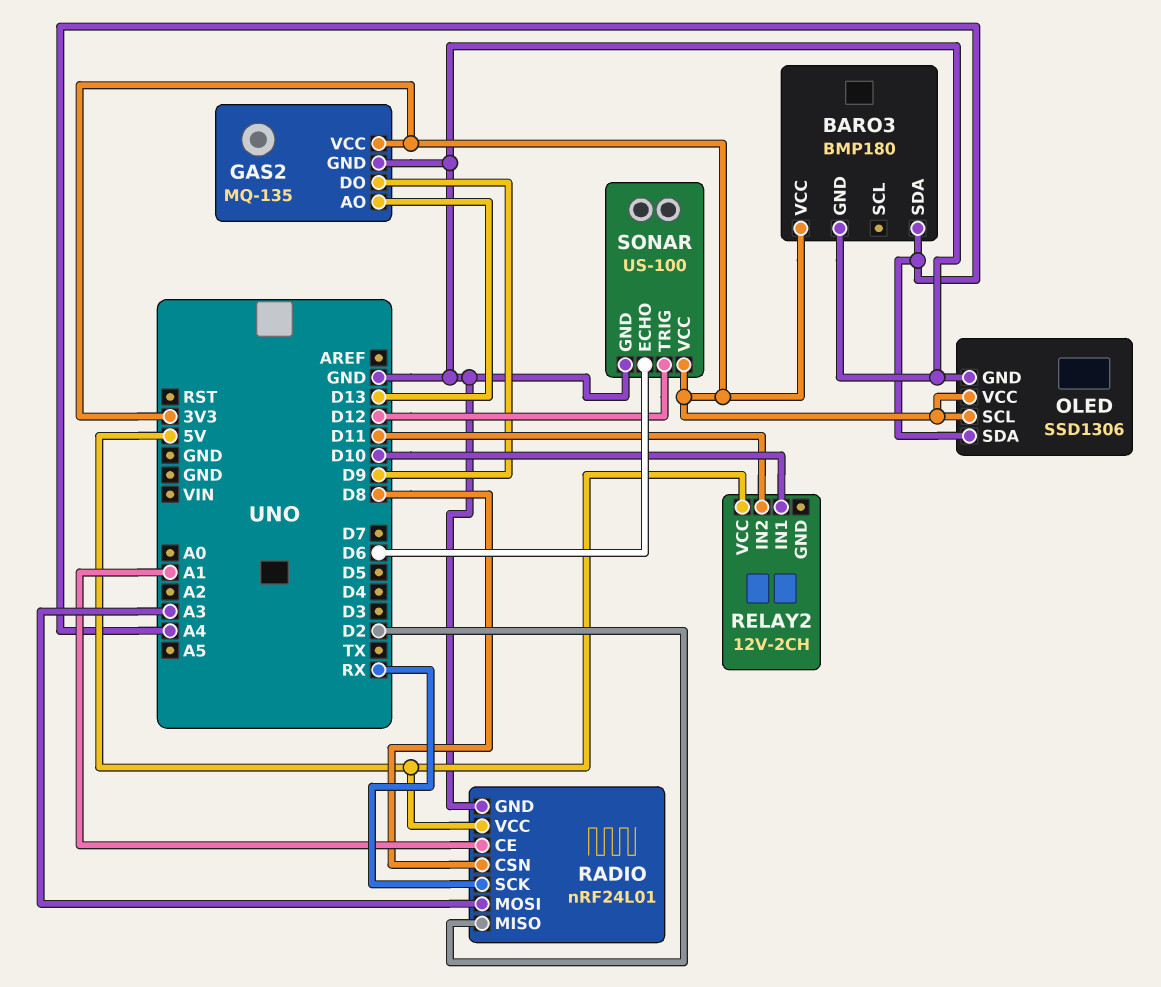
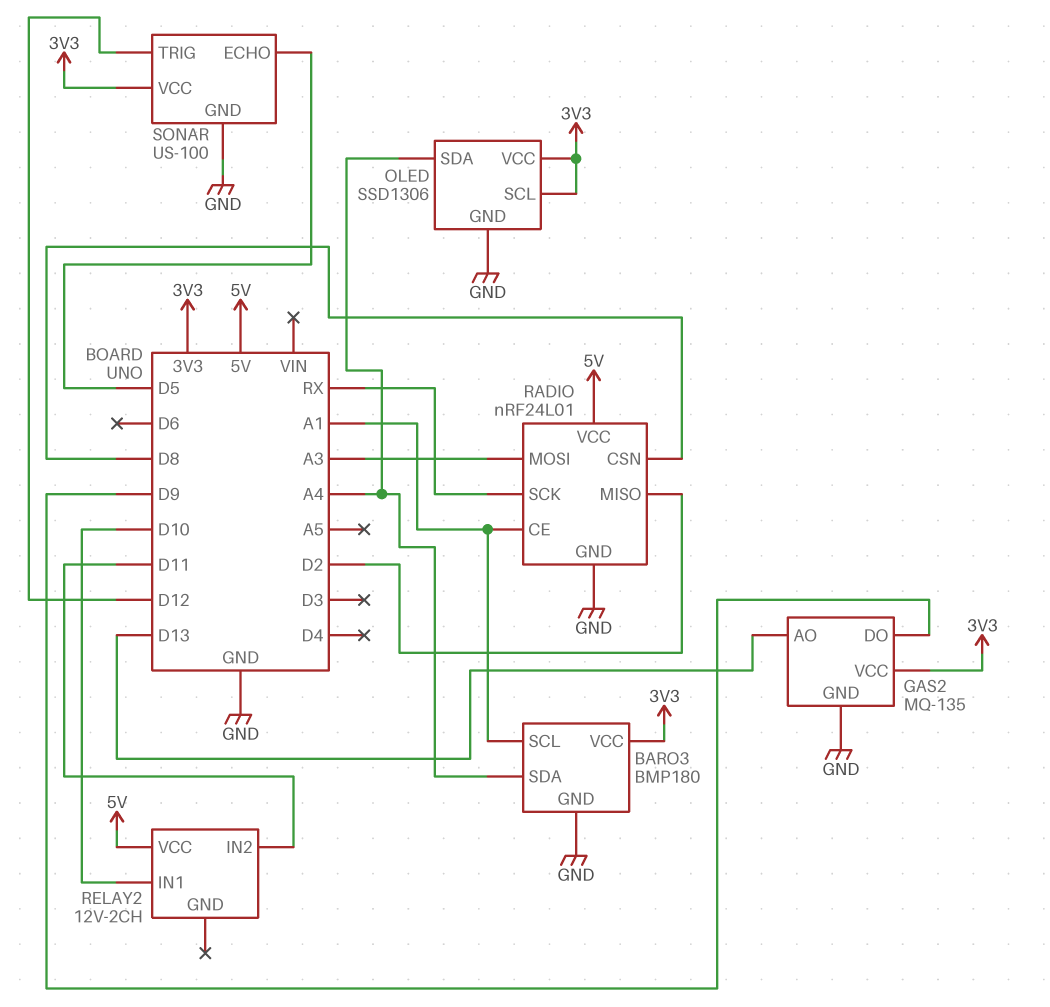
BARO3 pin SCL: none -> A1
SONAR pin ECHO: D6 -> D5

